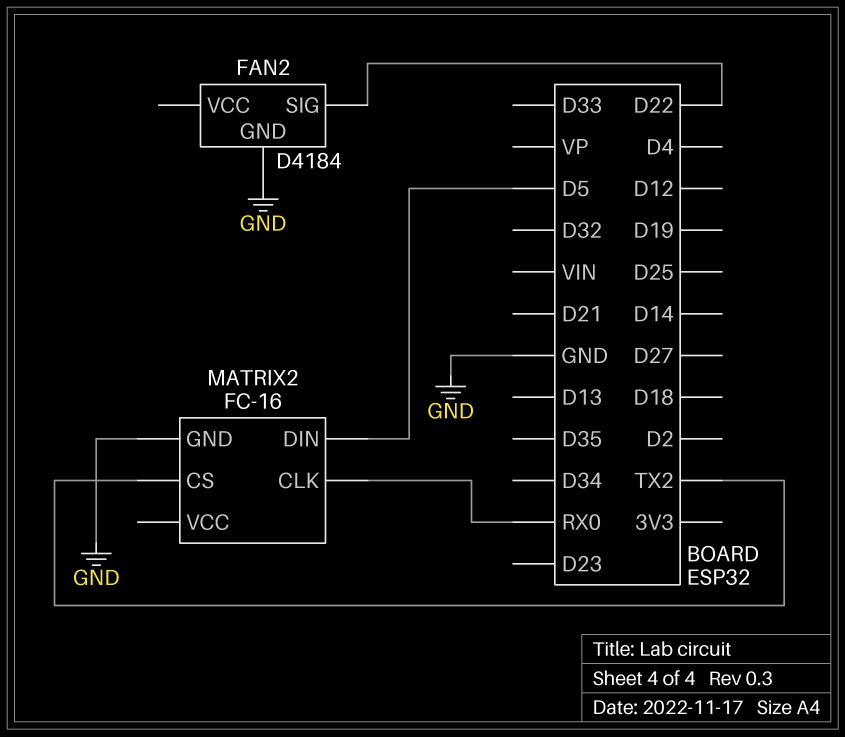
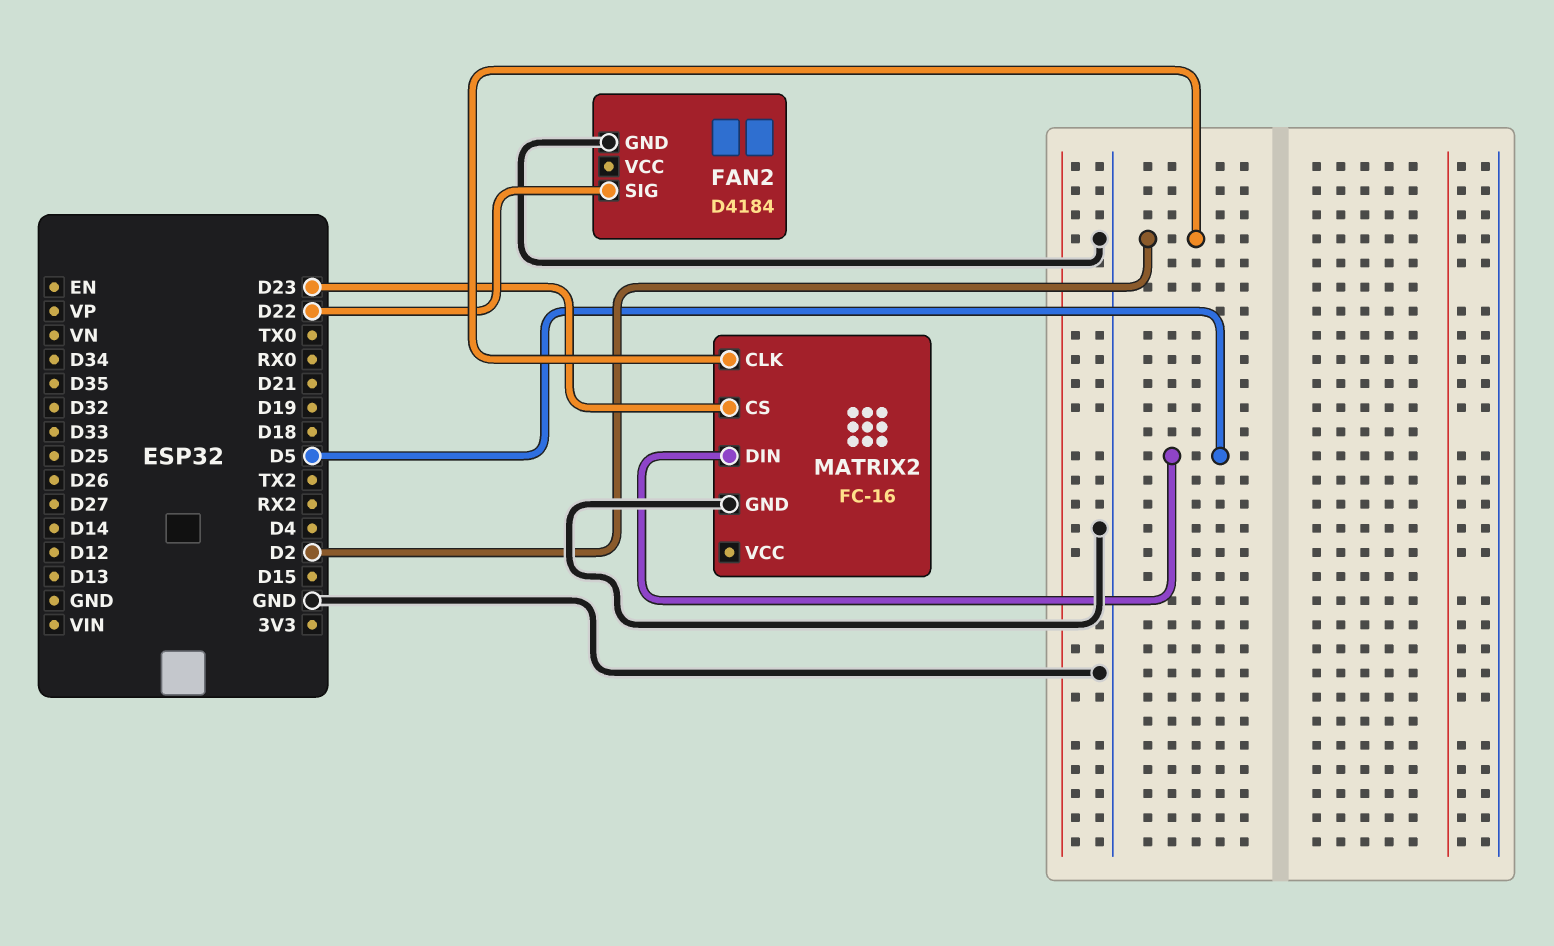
MATRIX2 pin CLK: RX0 -> D2
MATRIX2 pin CS: TX2 -> D23

